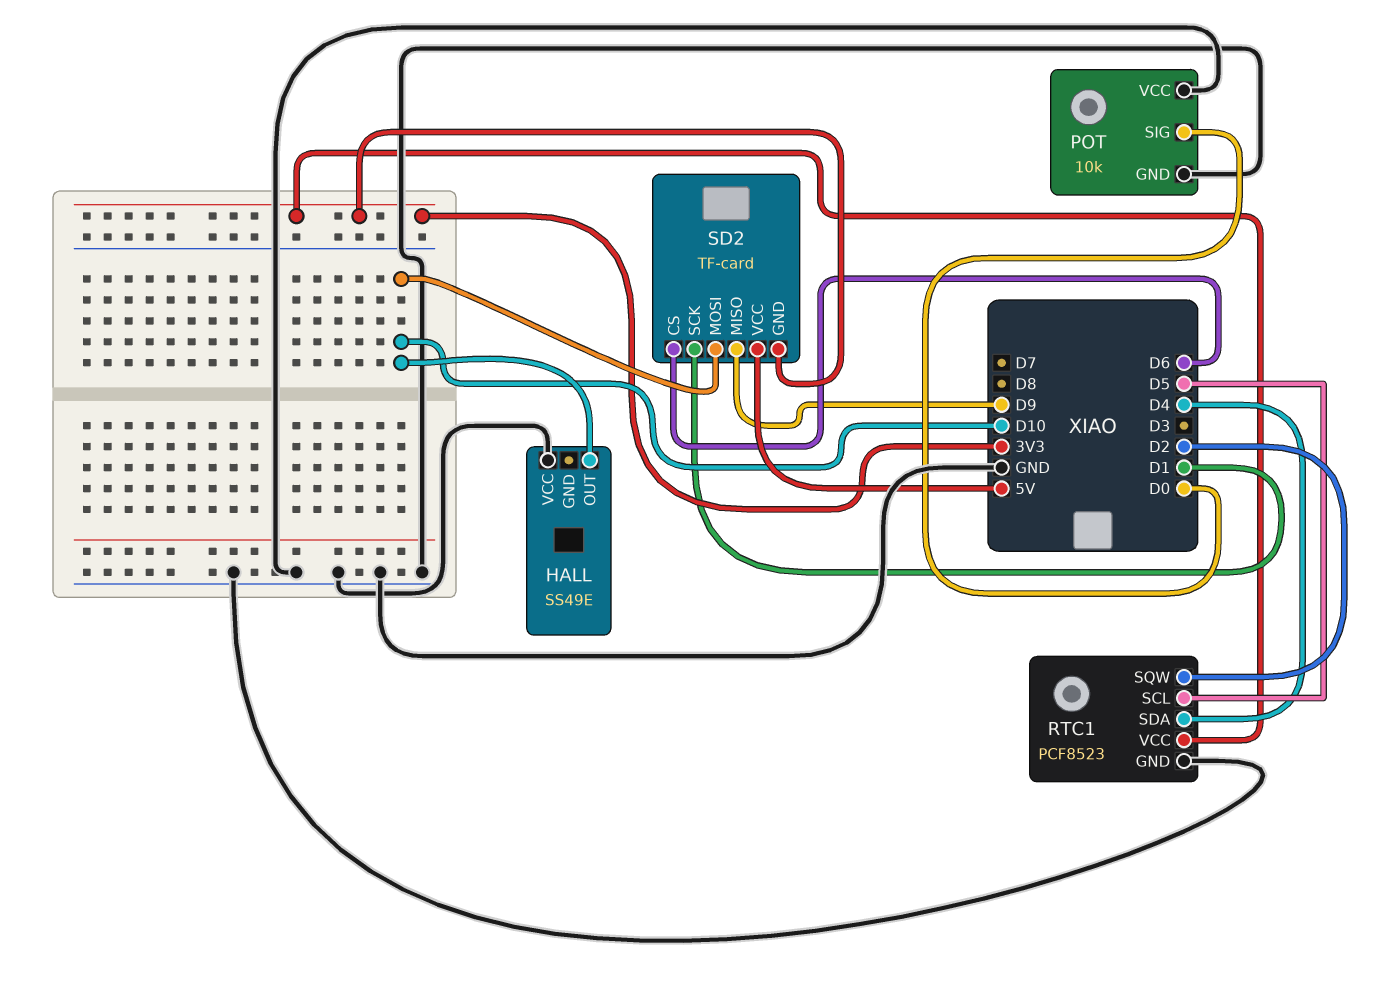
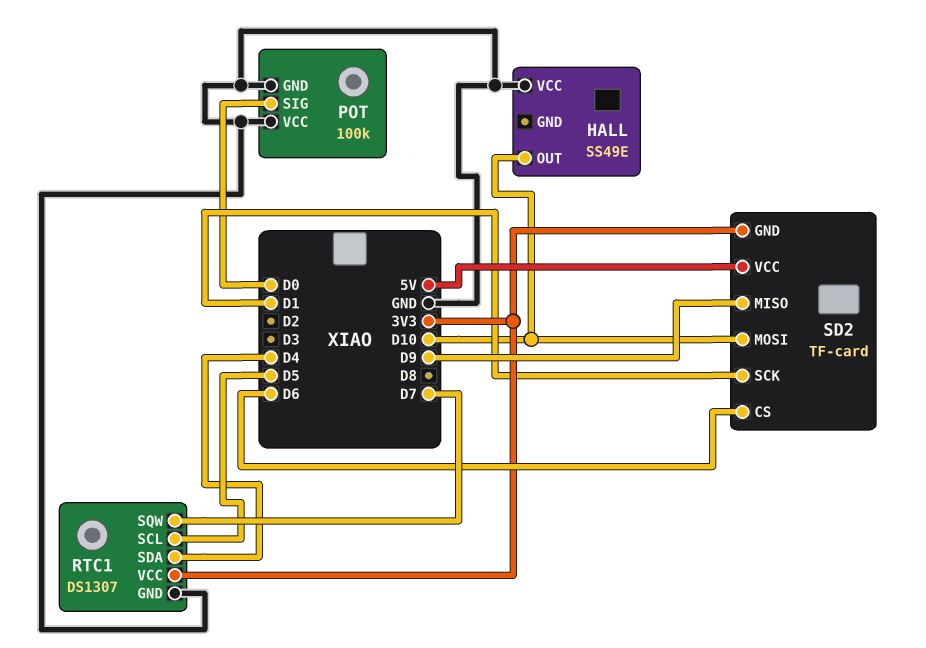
POT: 10k -> 100k
RTC1: PCF8523 -> DS1307
RTC1 pin SQW: D2 -> D7

